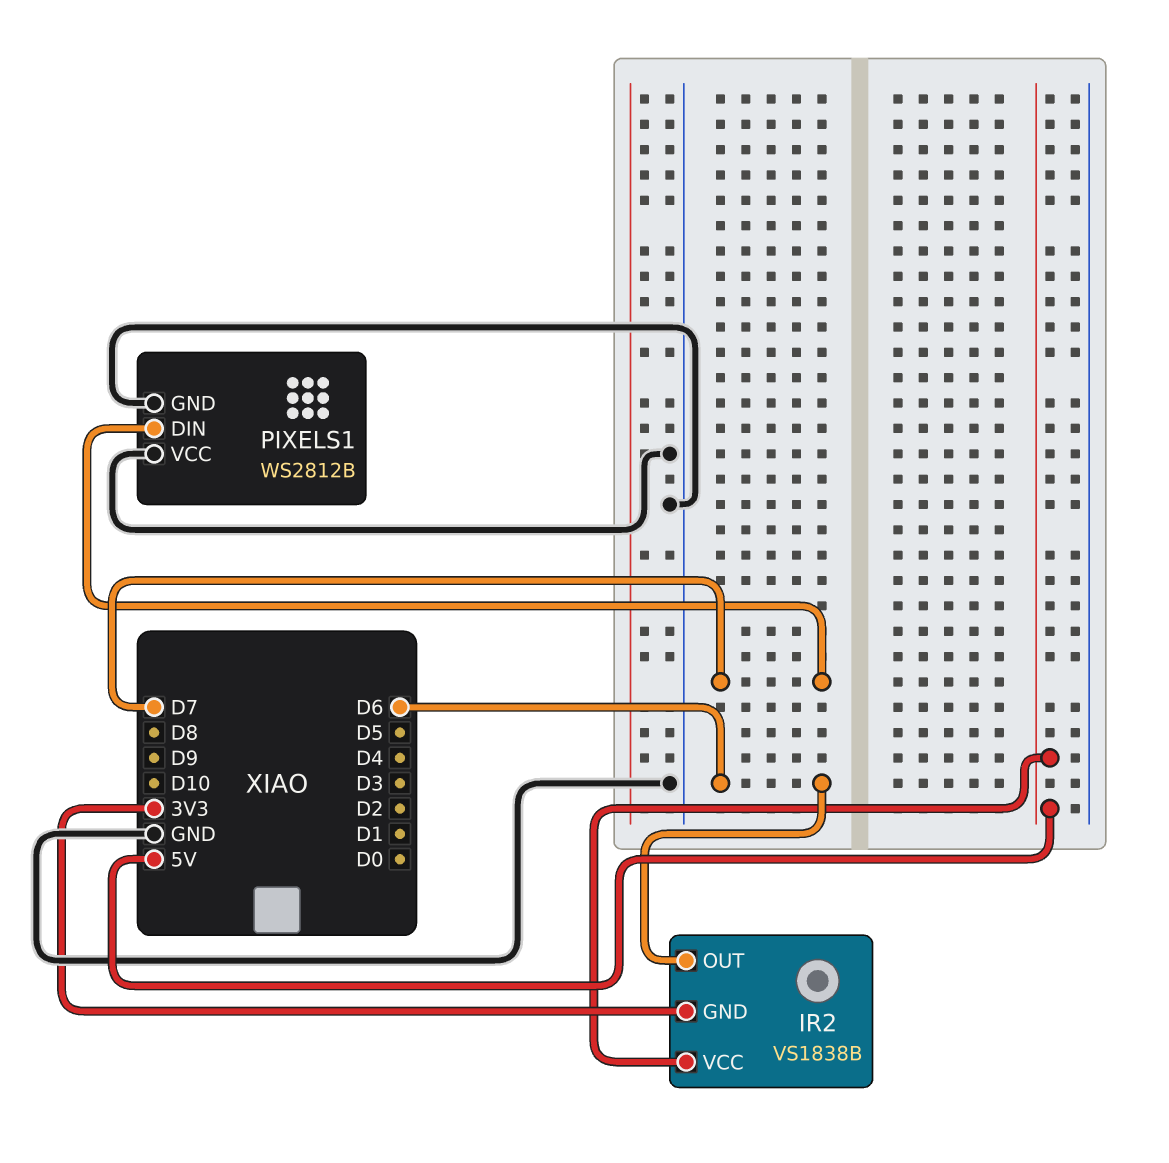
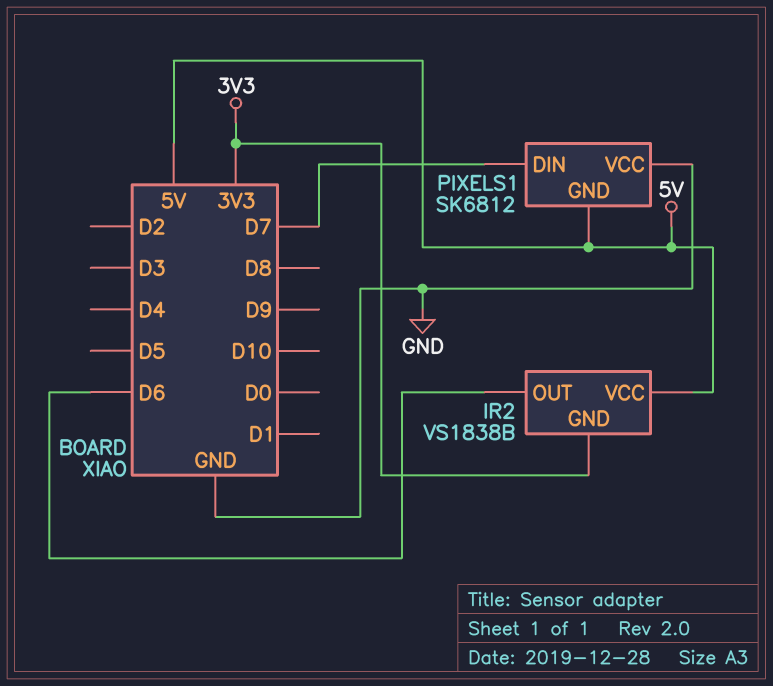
PIXELS1: WS2812B -> SK6812
PIXELS1 pin GND: GND -> 5V

